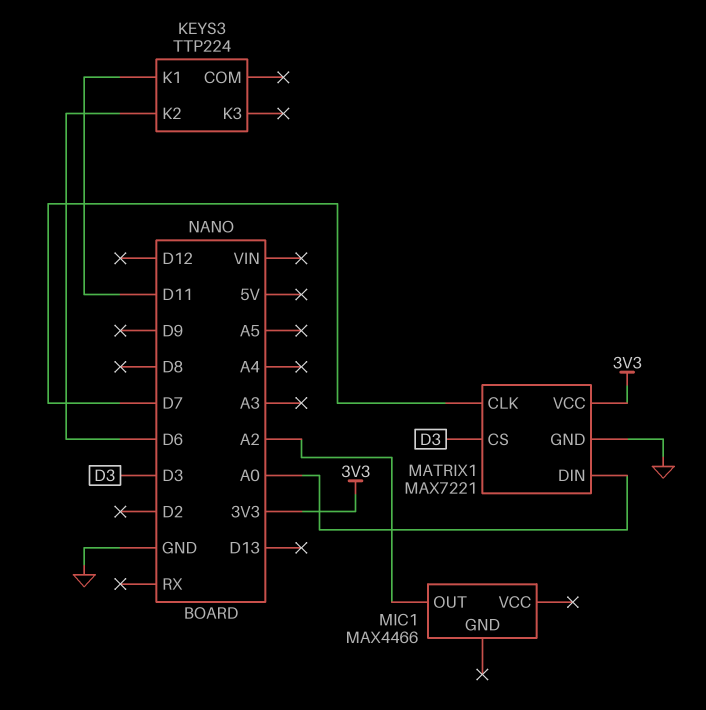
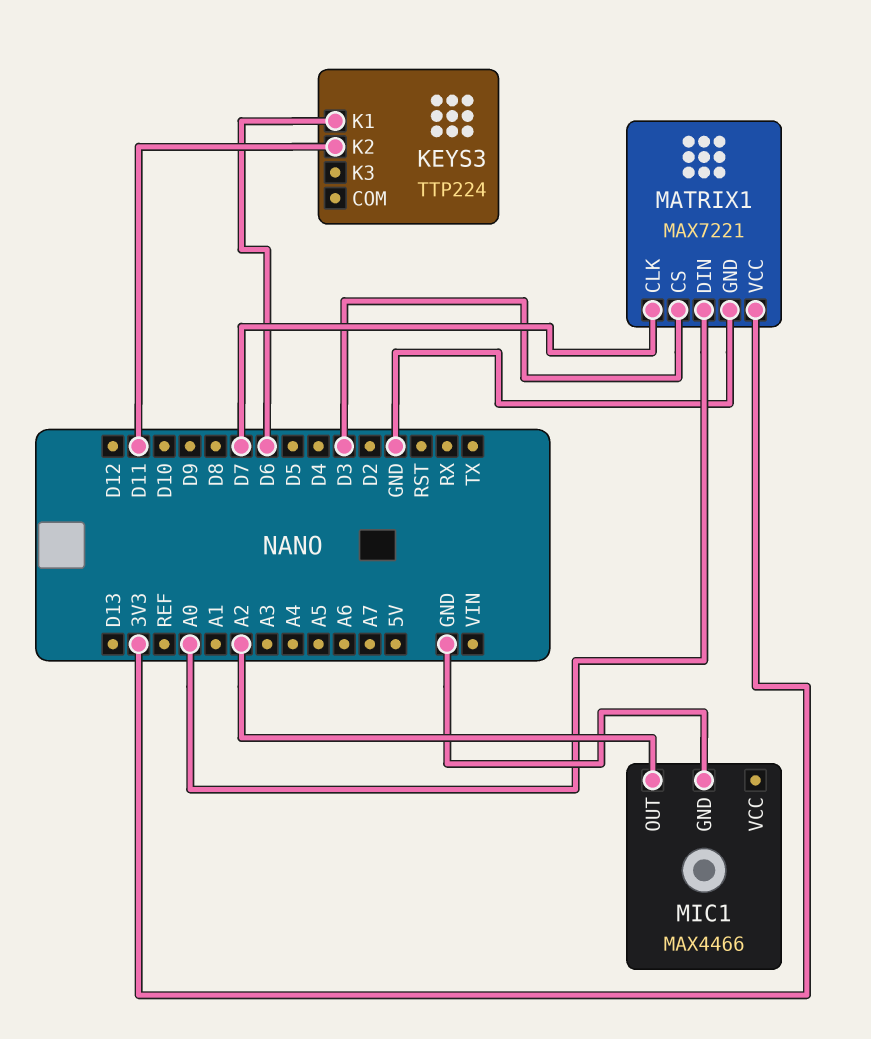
KEYS3 pin K1: D11 -> D6
KEYS3 pin K2: D6 -> D11
MIC1 pin GND: none -> GND

